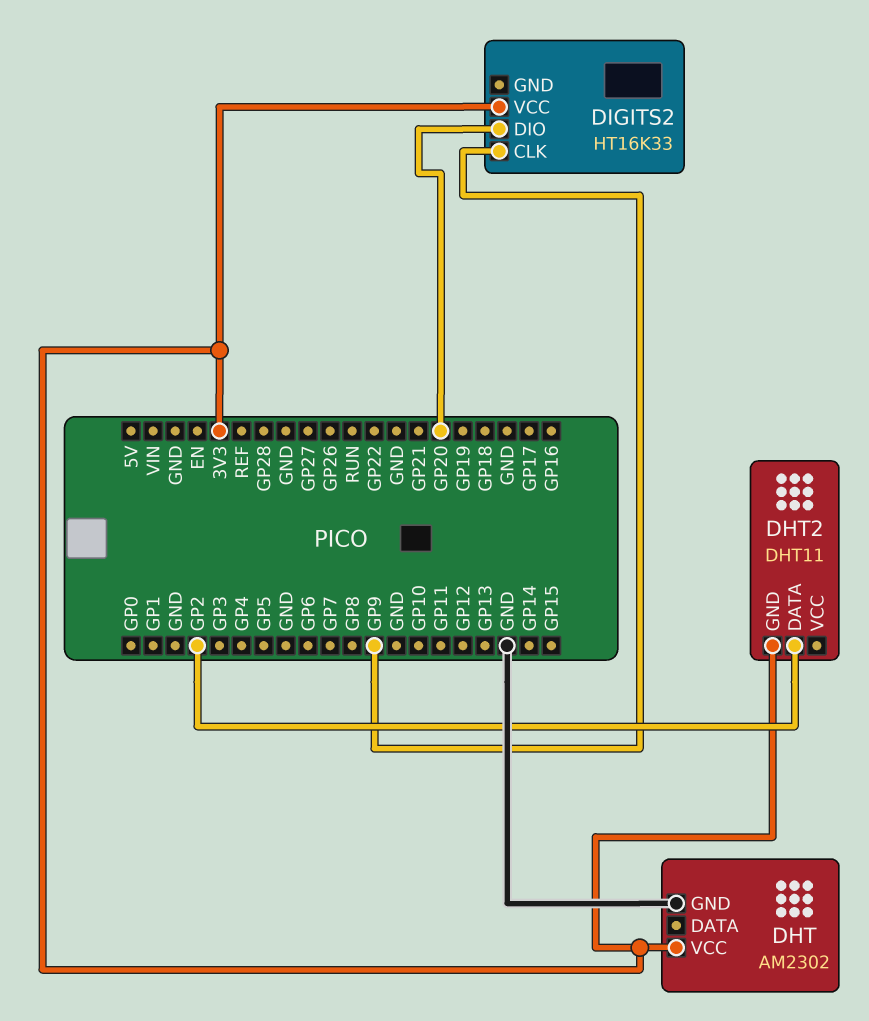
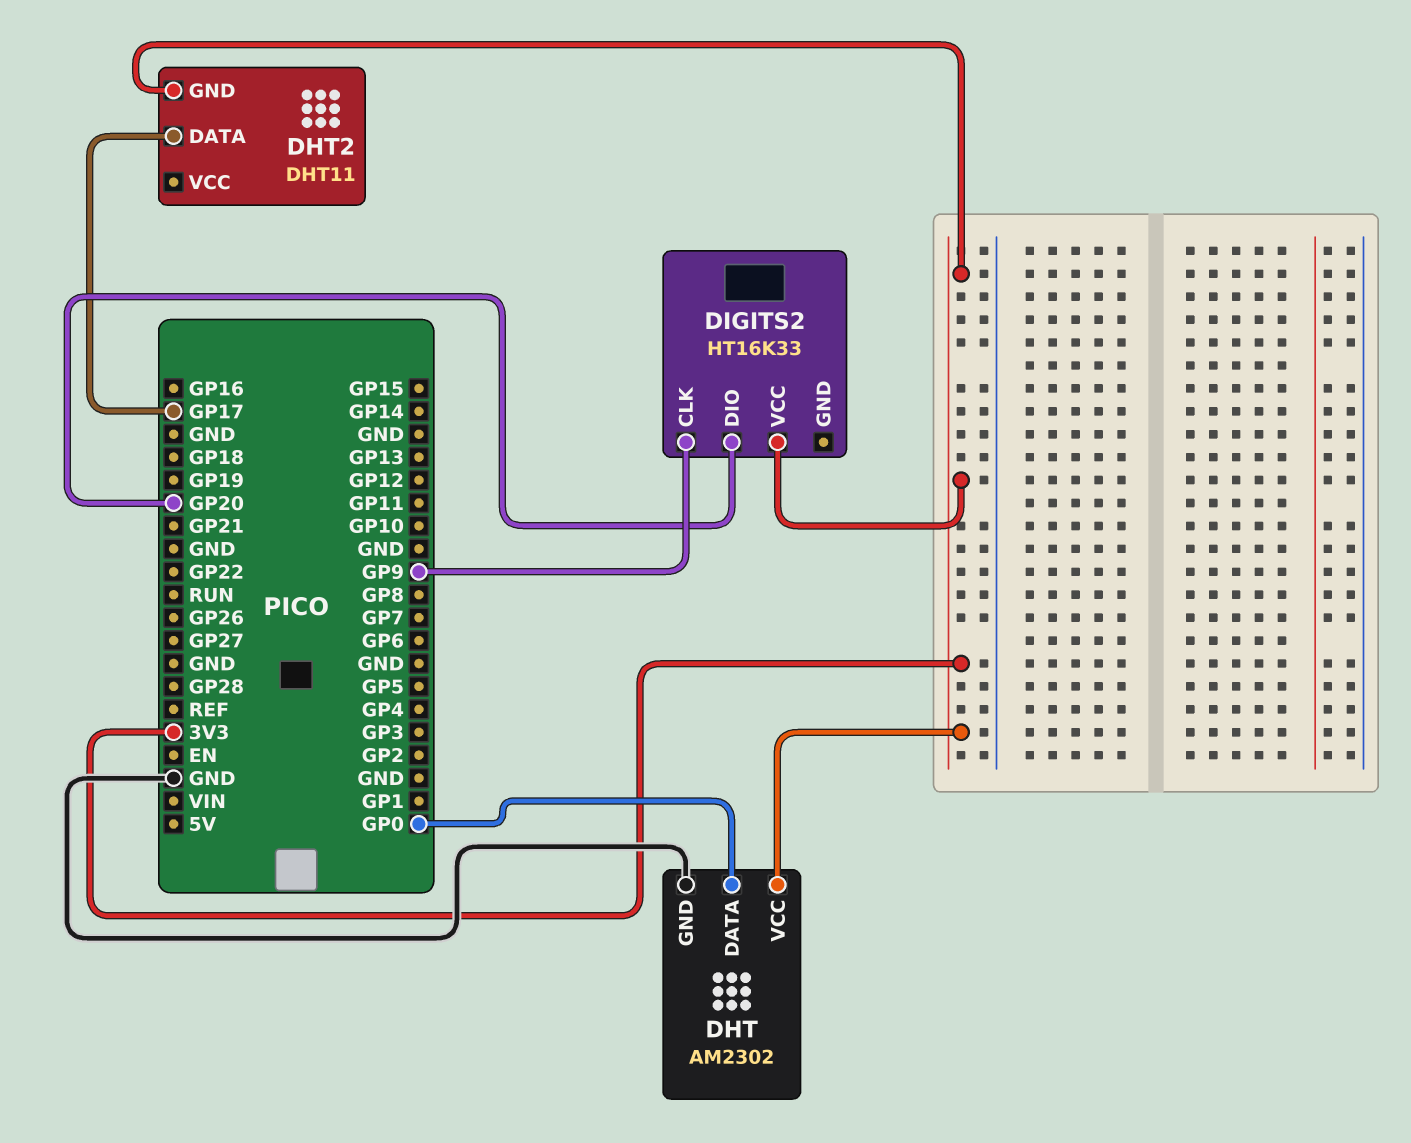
DHT pin DATA: none -> GP0
DHT2 pin DATA: GP2 -> GP17

